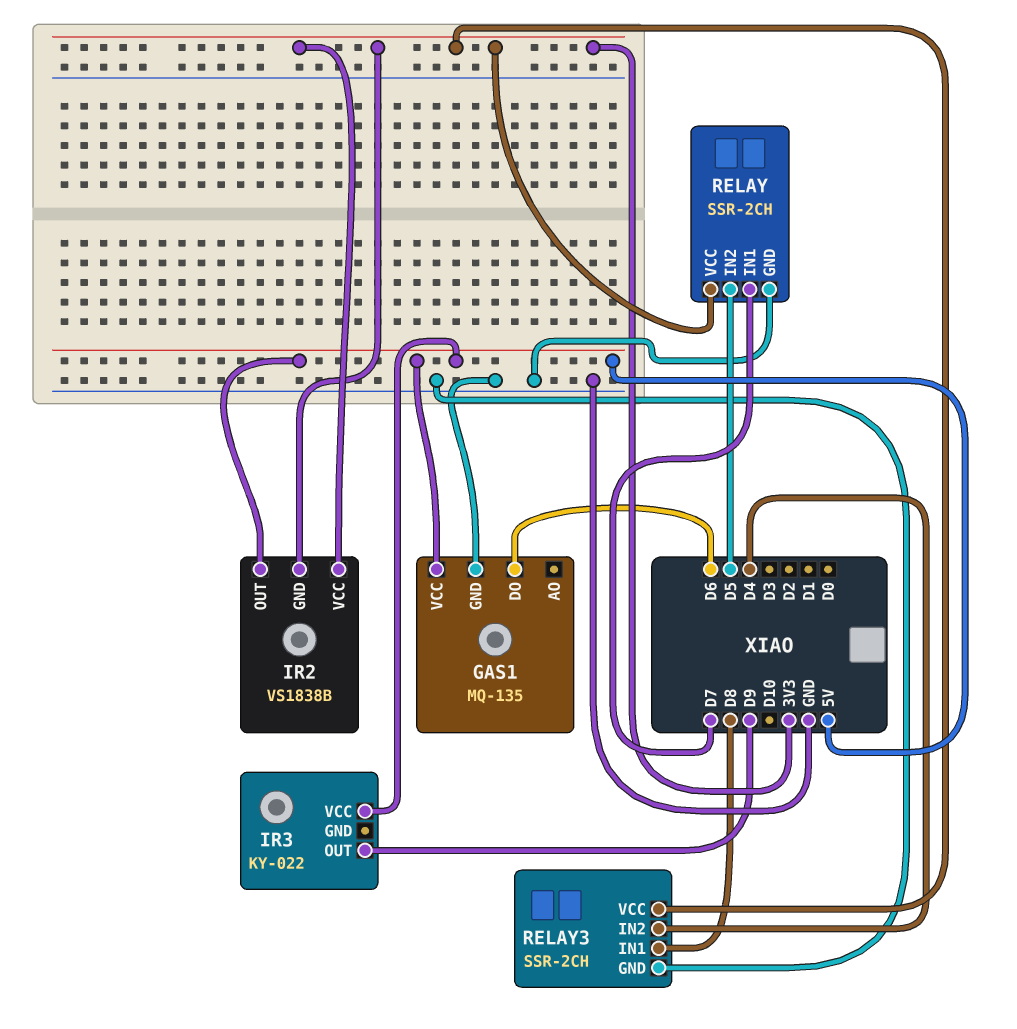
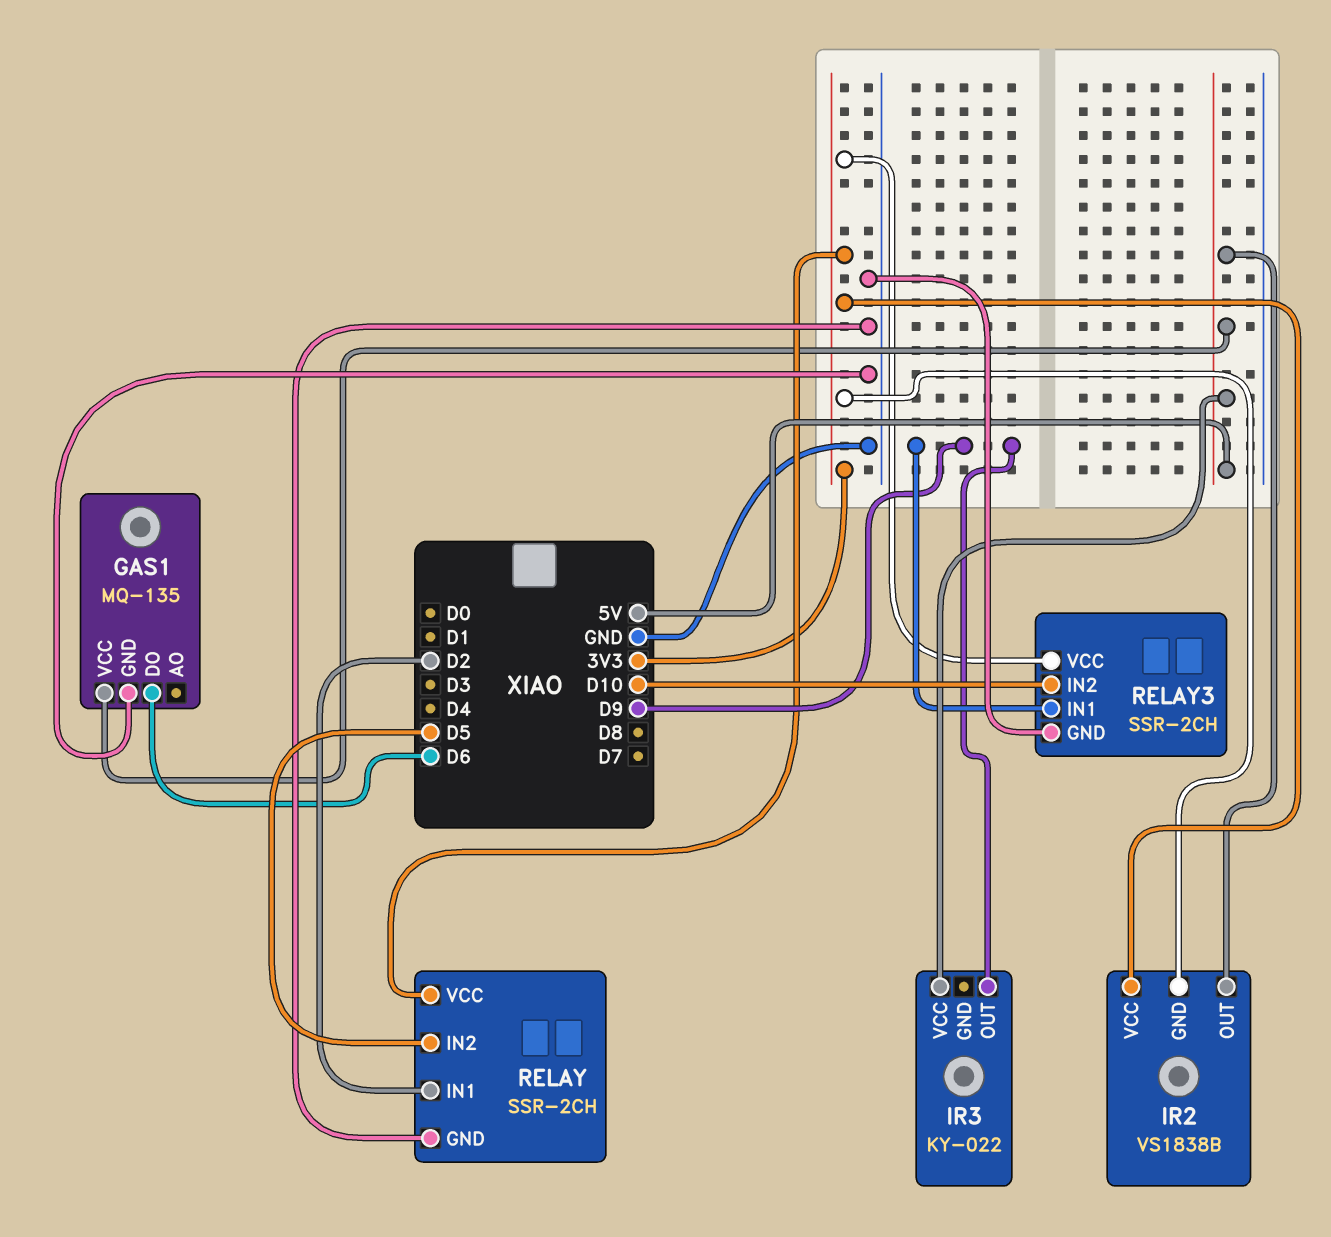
RELAY pin IN1: D7 -> D2
RELAY3 pin IN1: D8 -> D9
RELAY3 pin IN2: D4 -> D10

